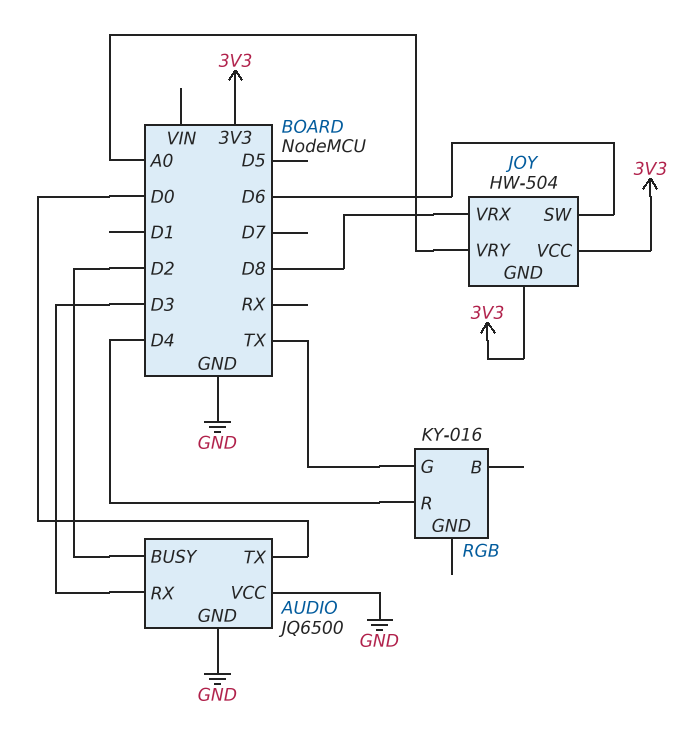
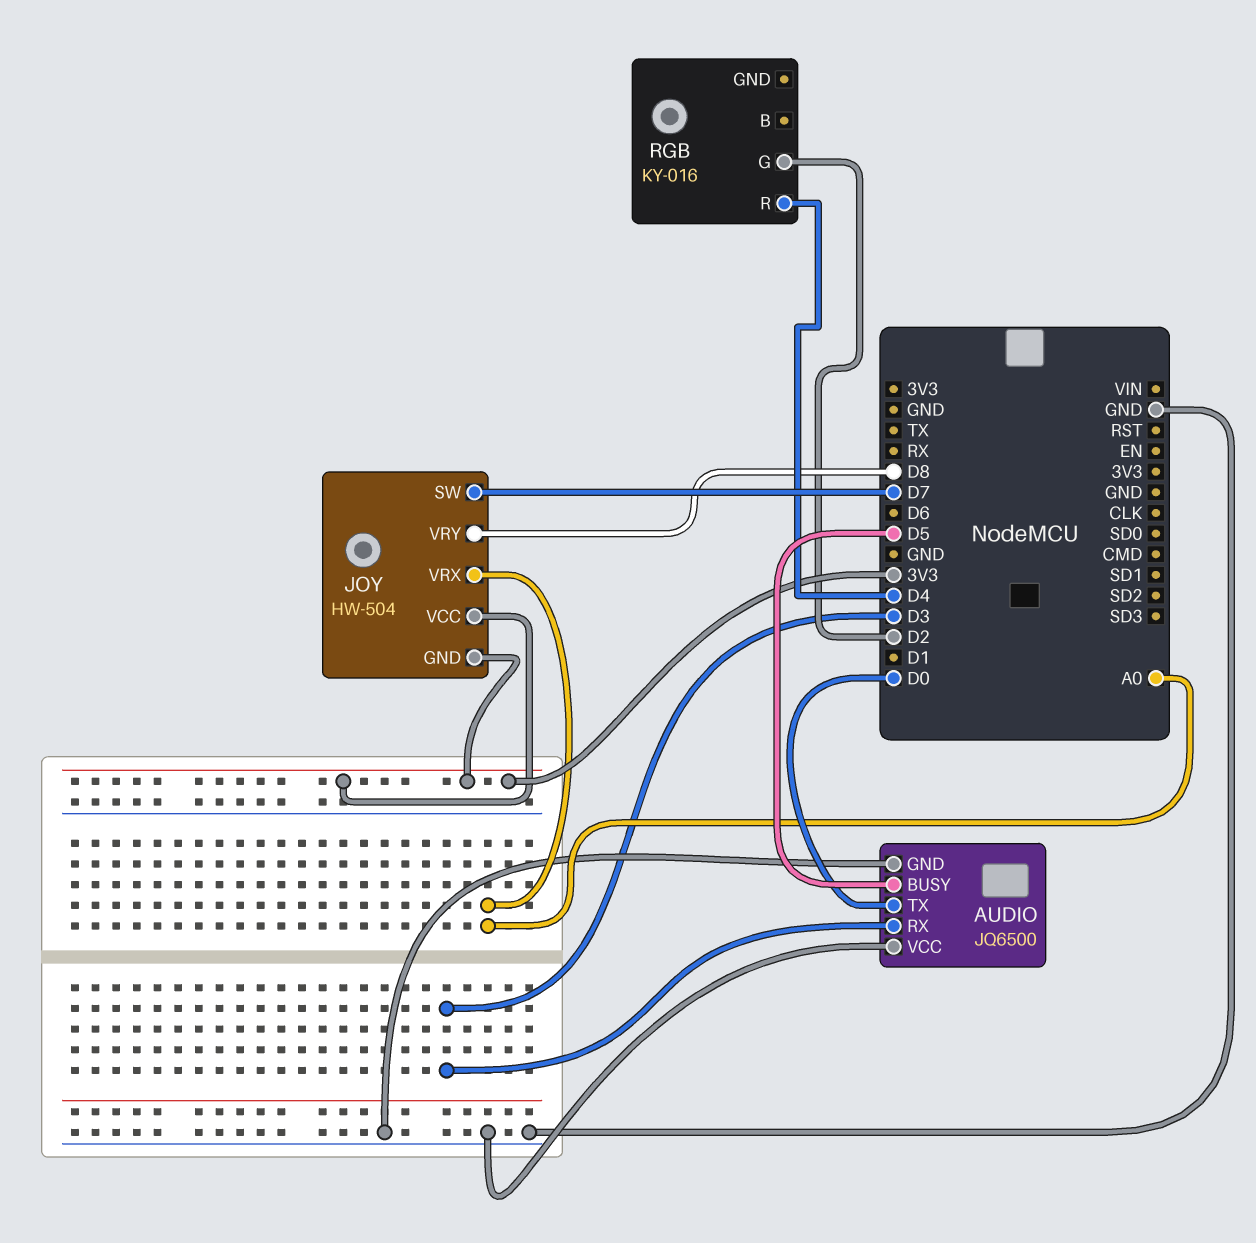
AUDIO pin BUSY: D2 -> D5
JOY pin SW: D6 -> D7
JOY pin VRX: D8 -> A0
JOY pin VRY: A0 -> D8
RGB pin G: TX -> D2

